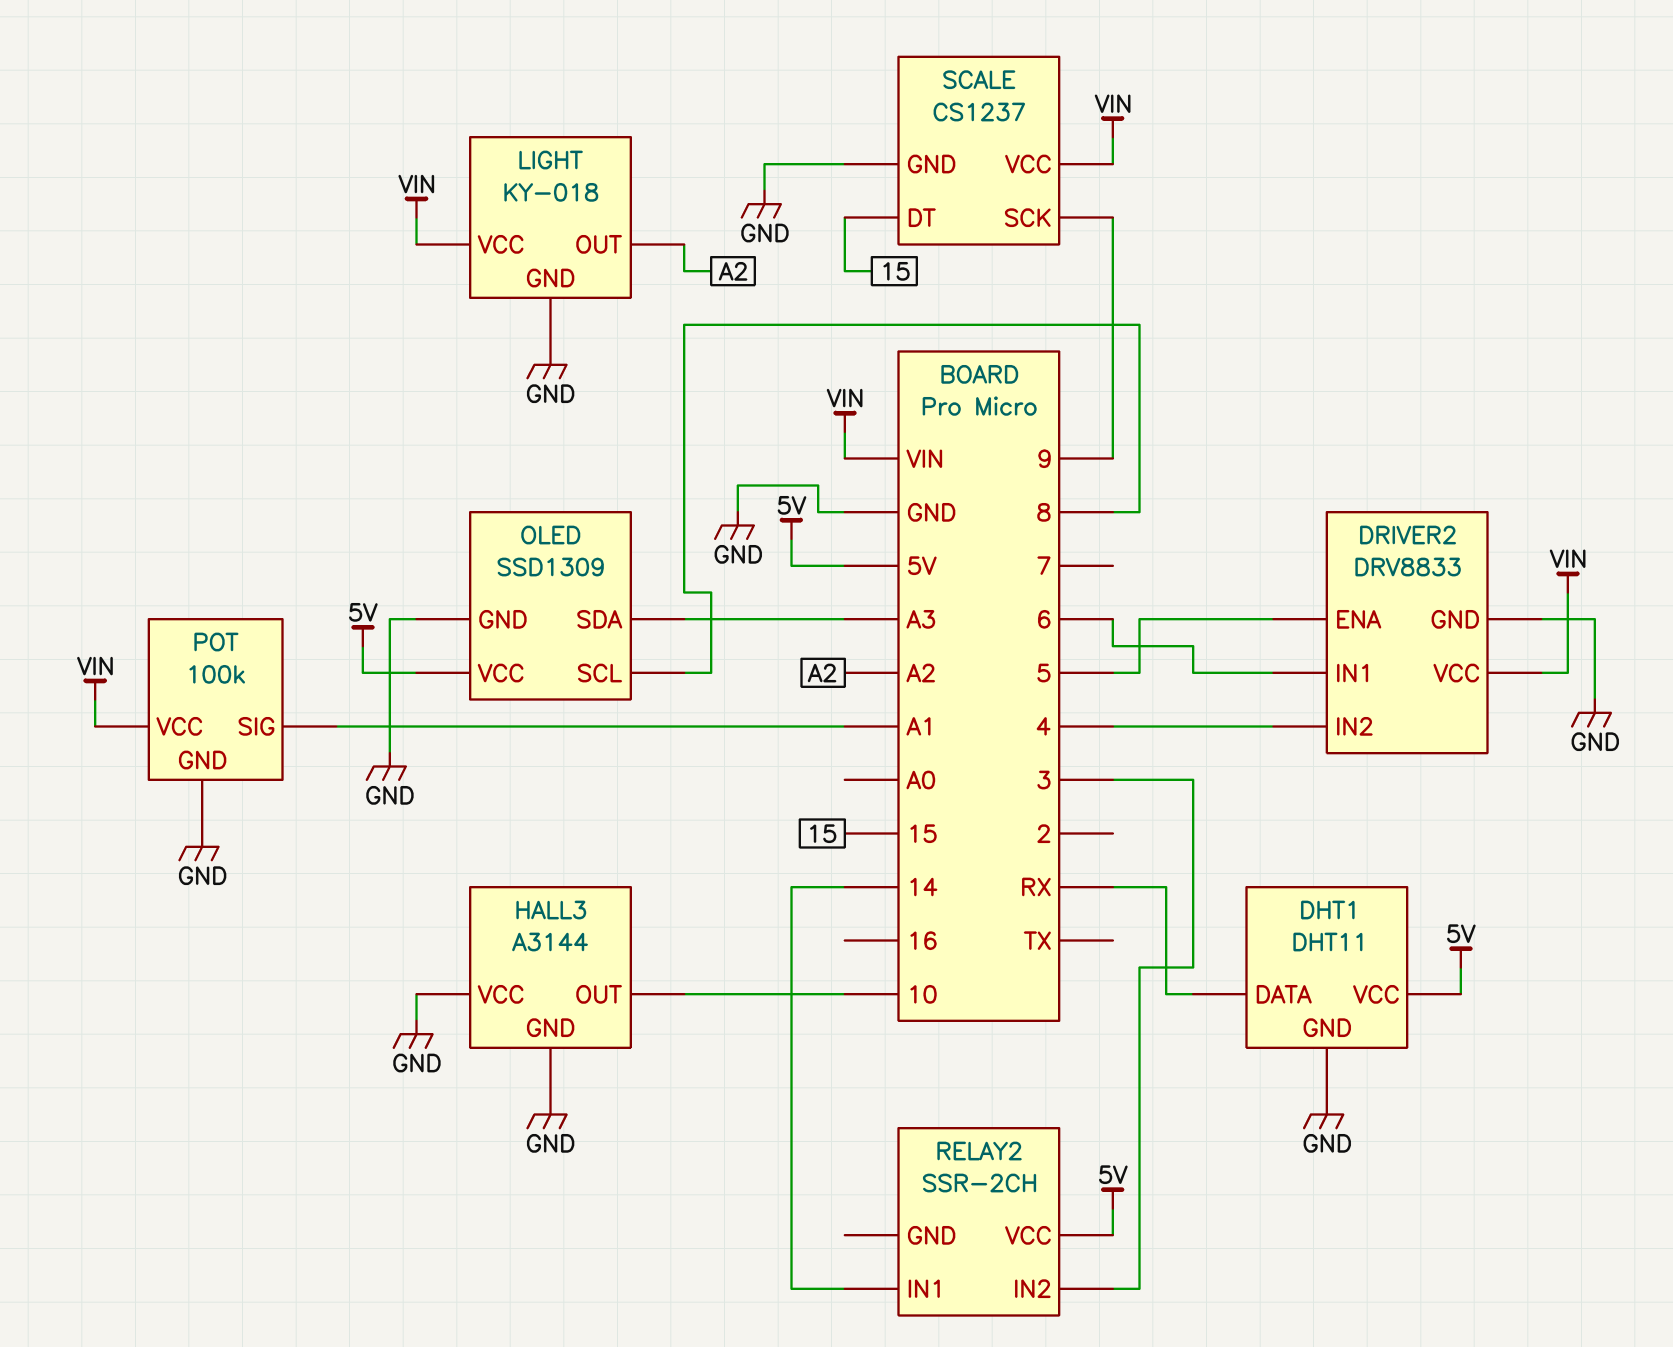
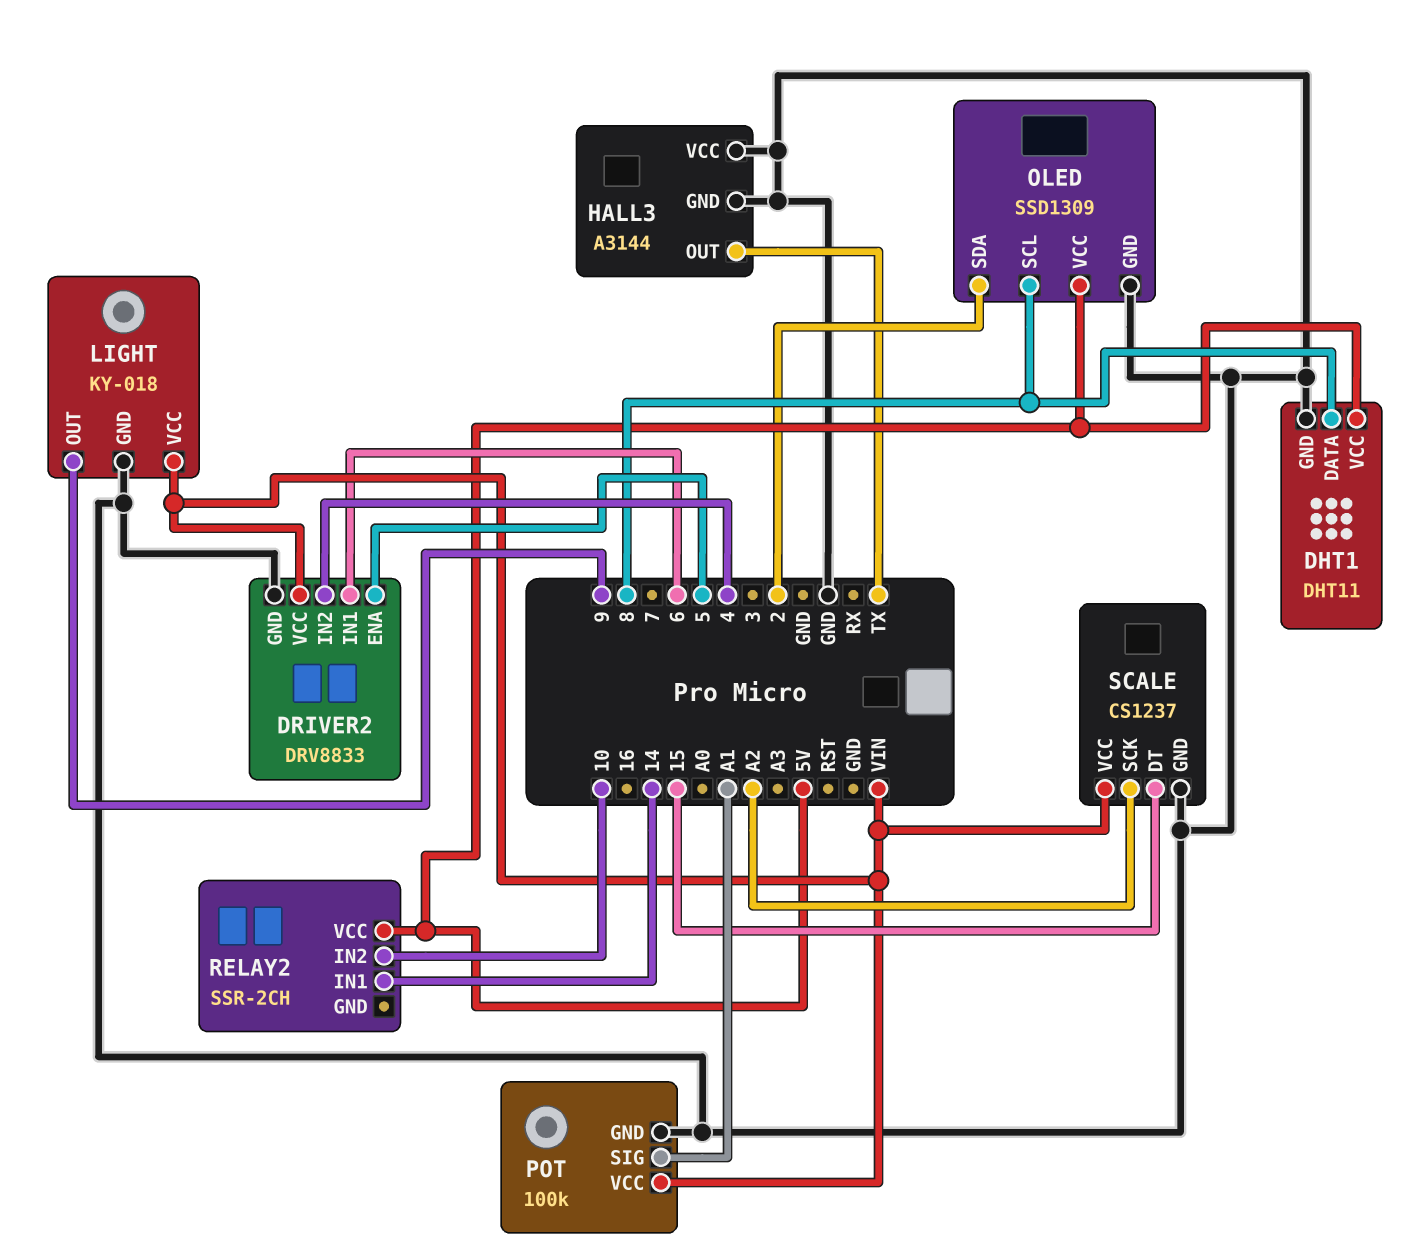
DHT1 pin DATA: RX -> 8
HALL3 pin OUT: 10 -> TX
LIGHT pin OUT: A2 -> 9
OLED pin SDA: A3 -> 2
RELAY2 pin IN2: 3 -> 10
SCALE pin SCK: 9 -> A2

